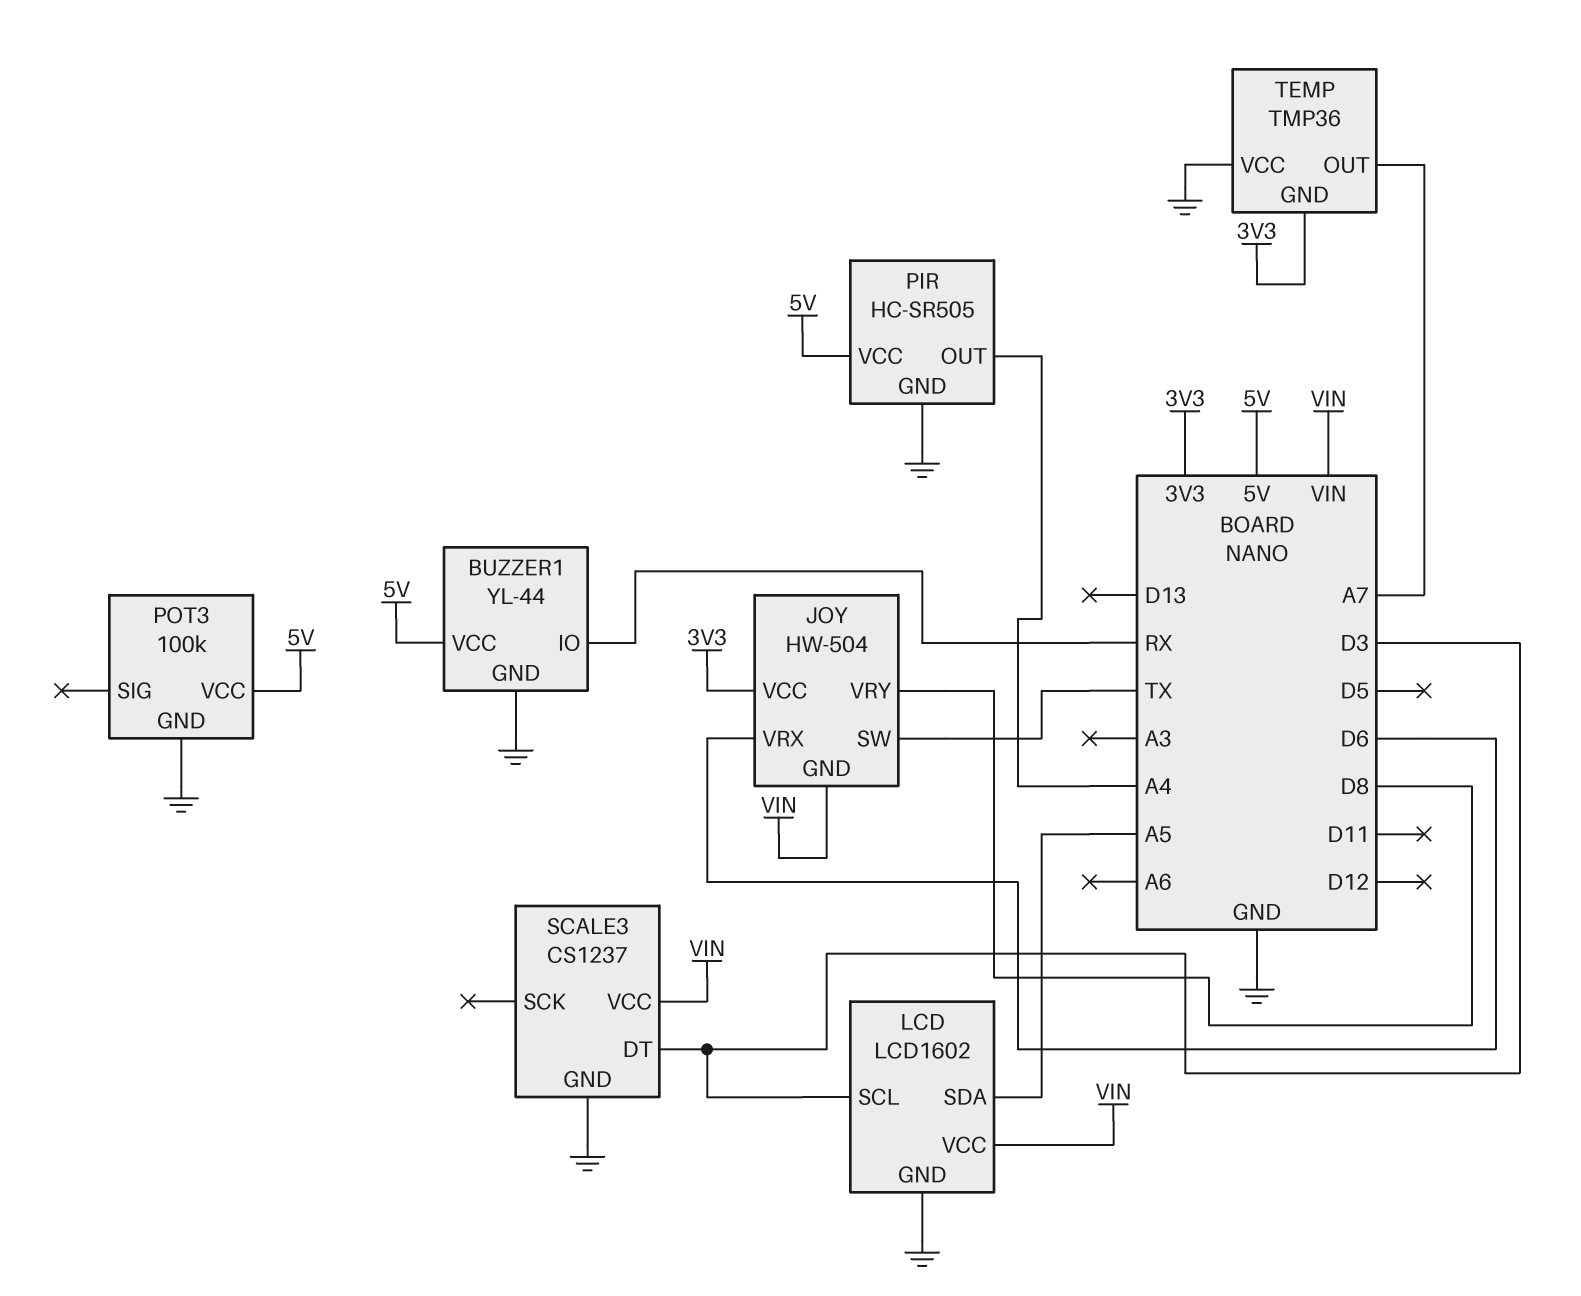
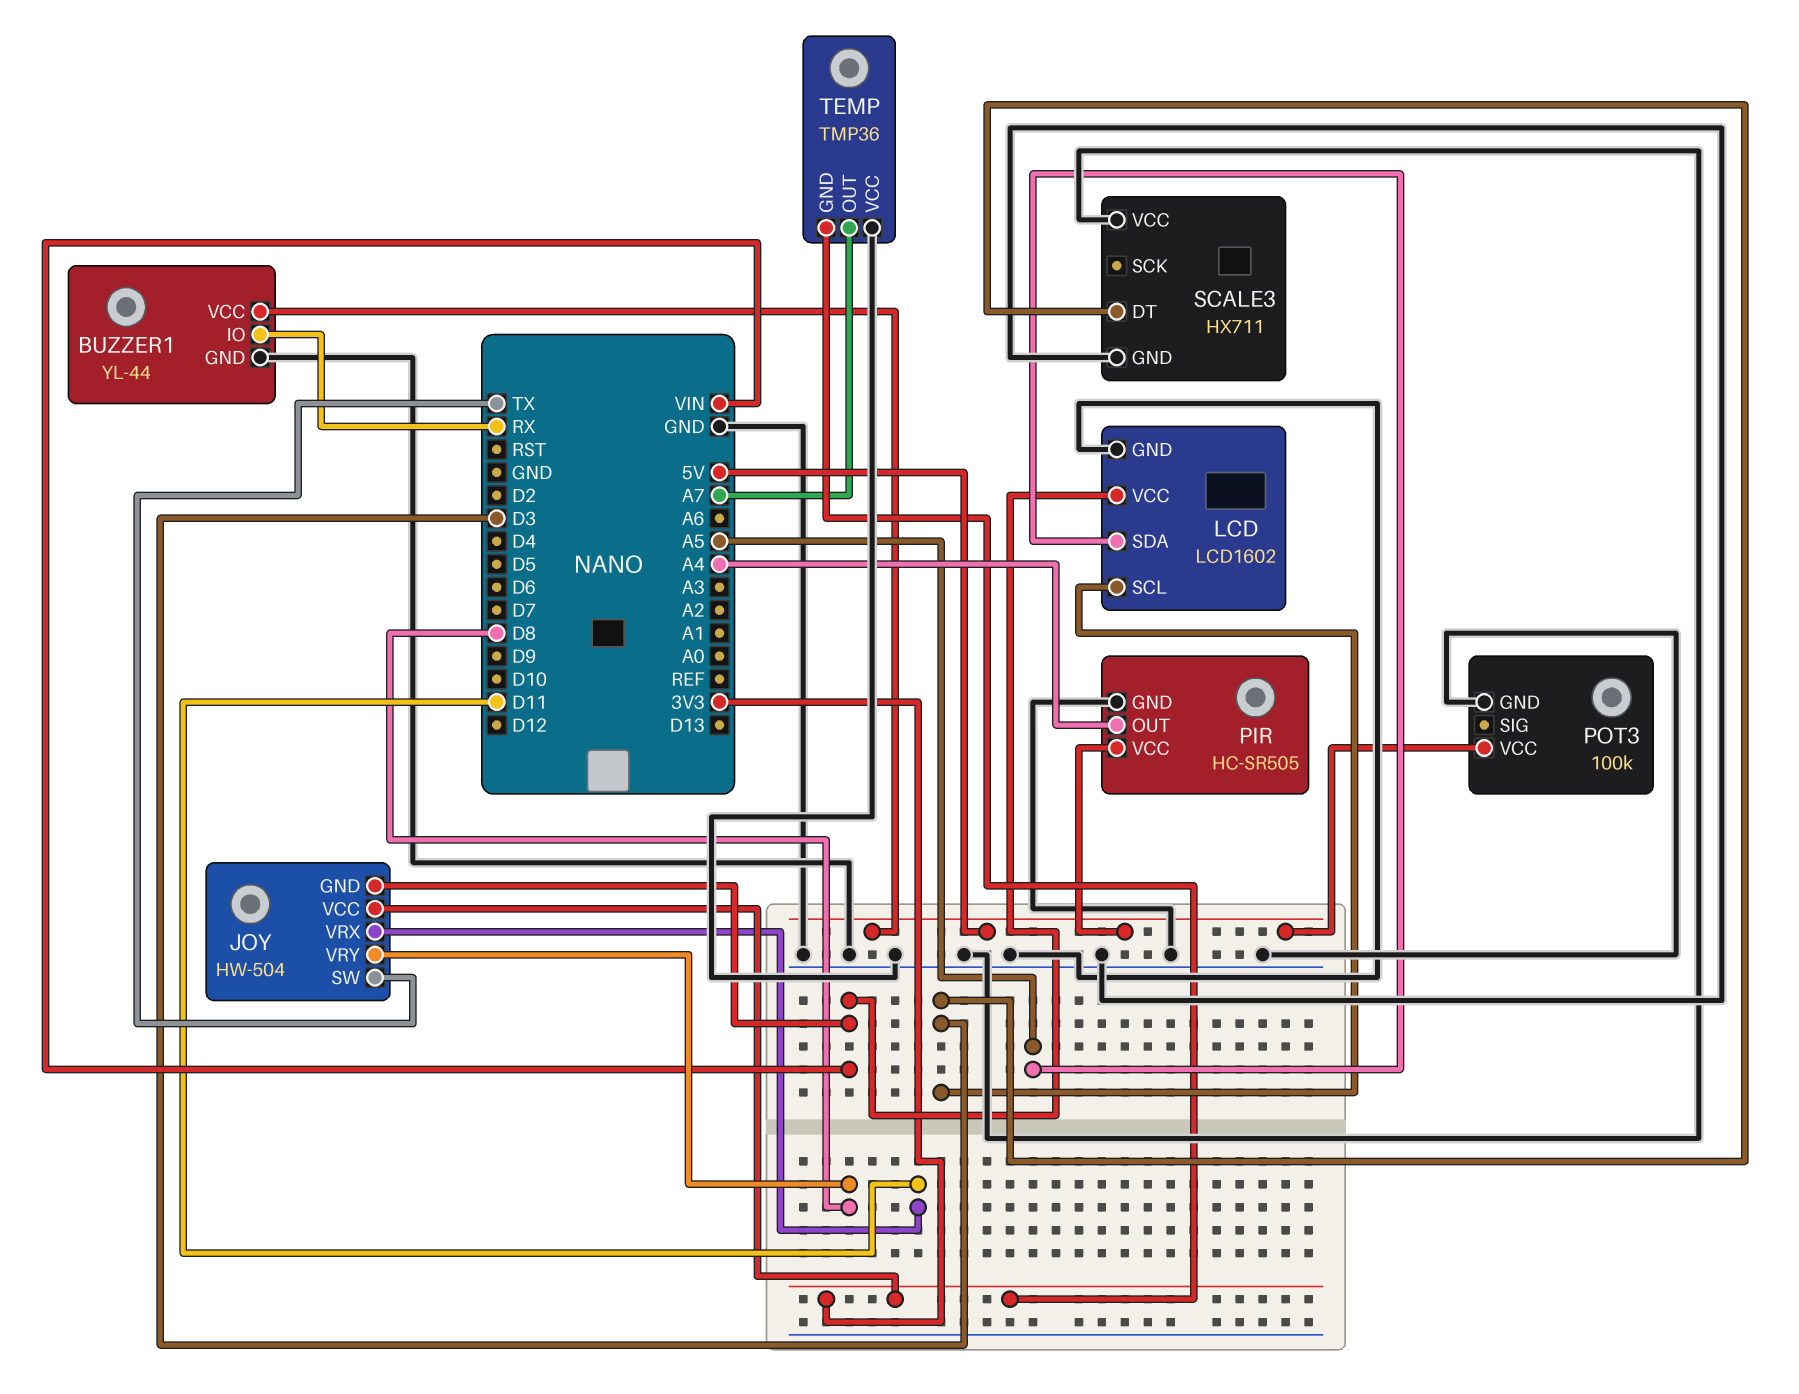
JOY pin VRX: D6 -> D11
SCALE3: CS1237 -> HX711
SCALE3 pin VCC: VIN -> GND

